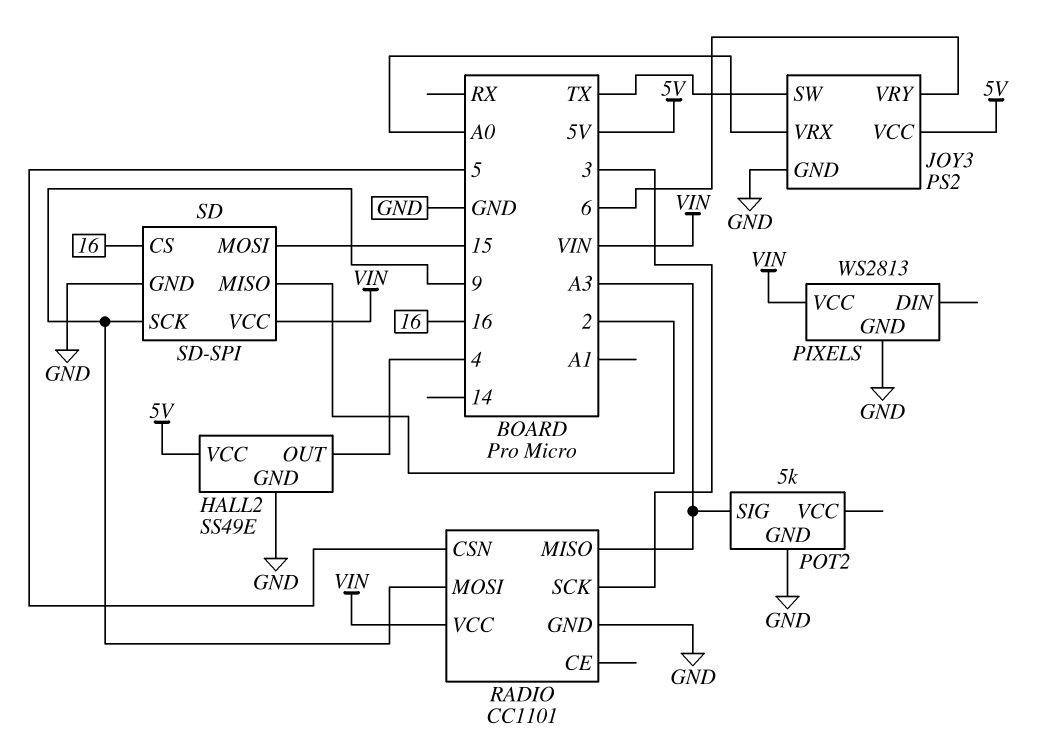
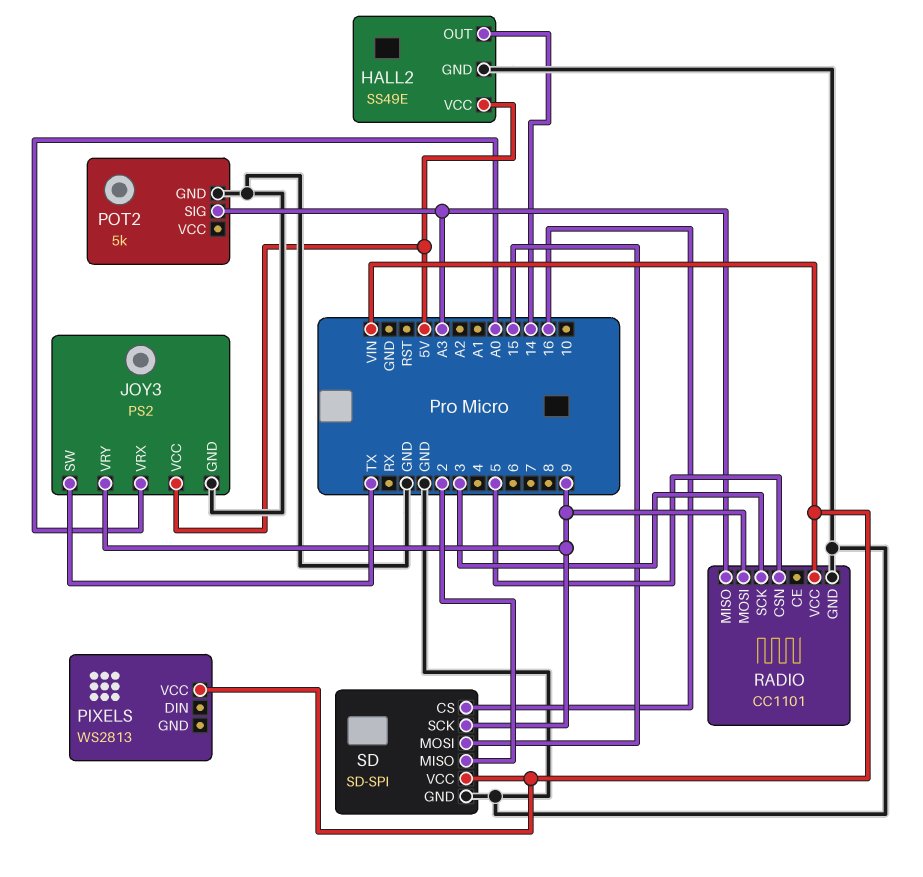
HALL2 pin OUT: 4 -> 14
JOY3 pin VRY: 6 -> 9
PIXELS pin GND: GND -> none

